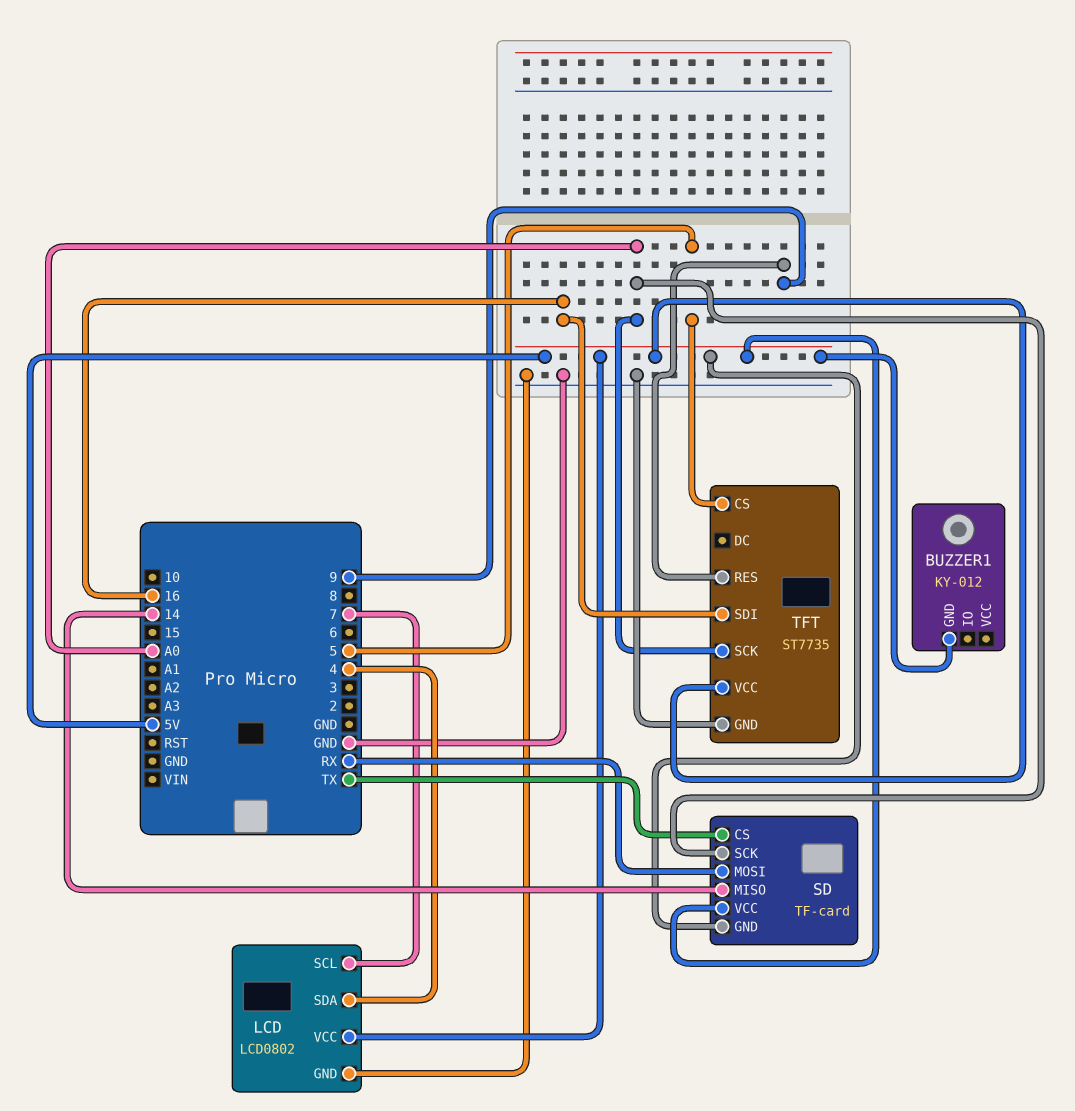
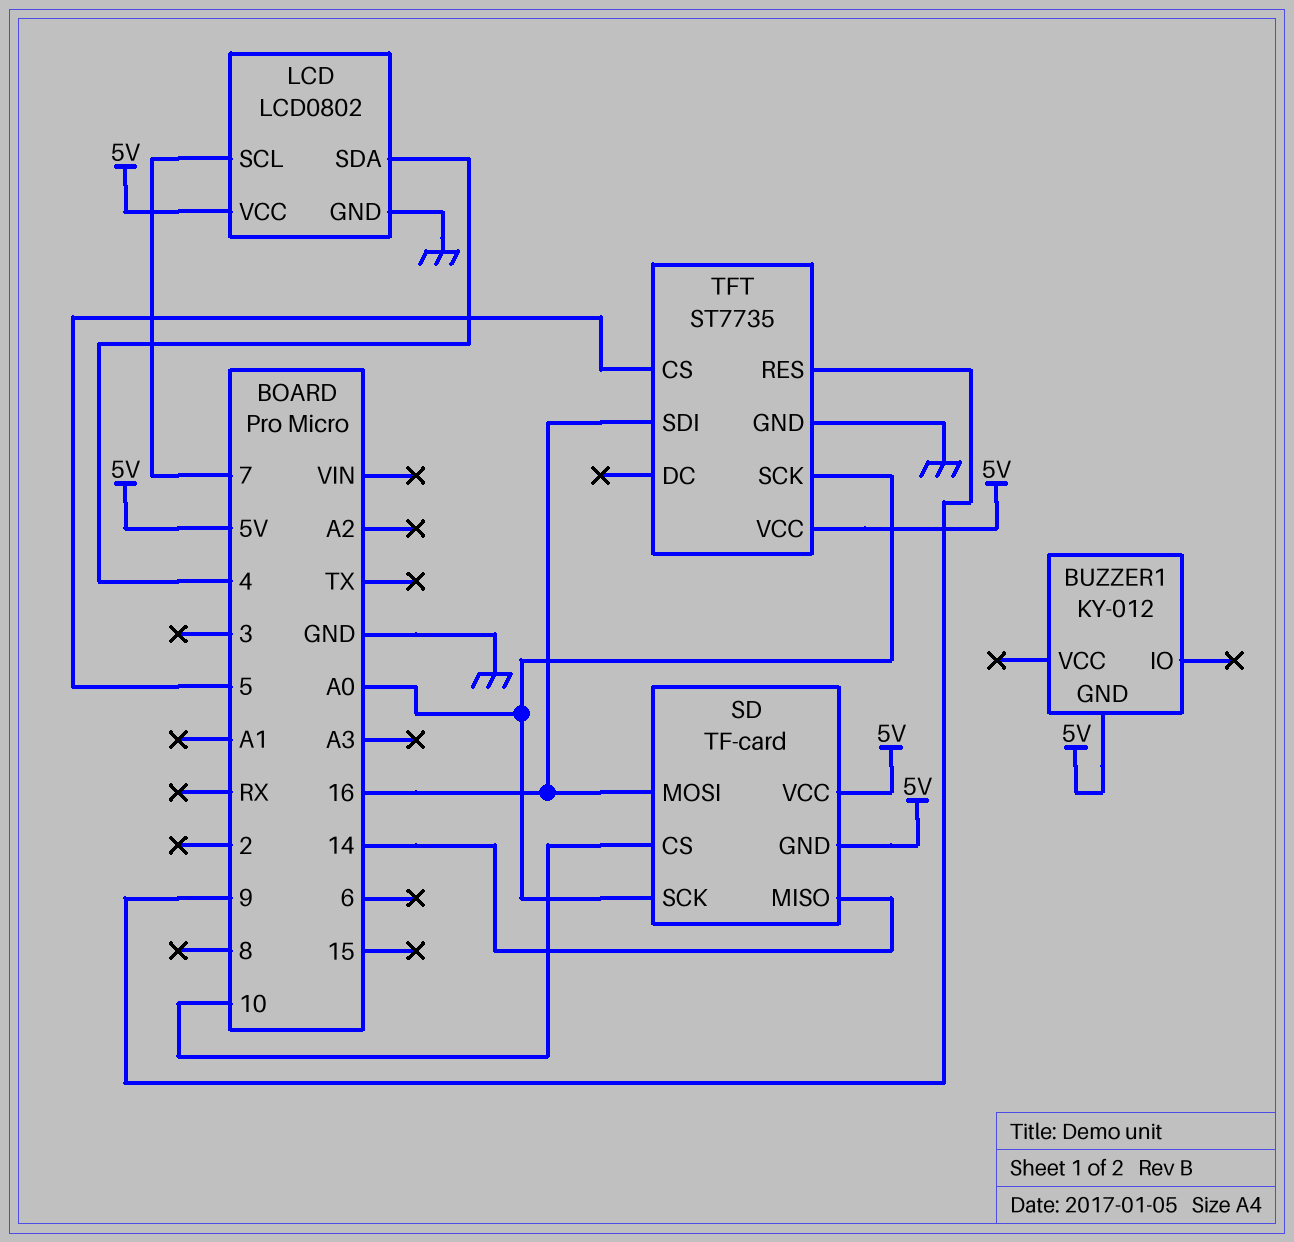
SD pin CS: TX -> 10
SD pin MOSI: RX -> 16

